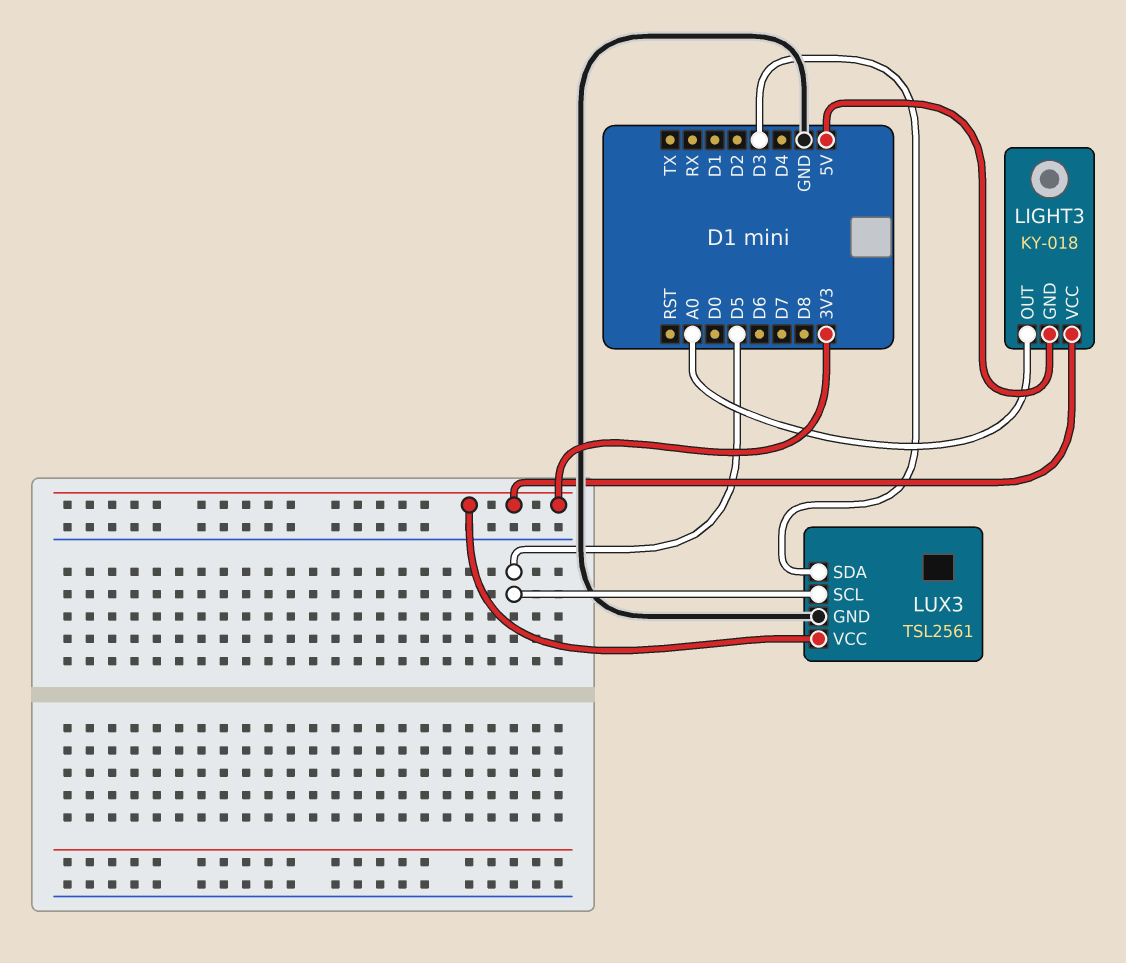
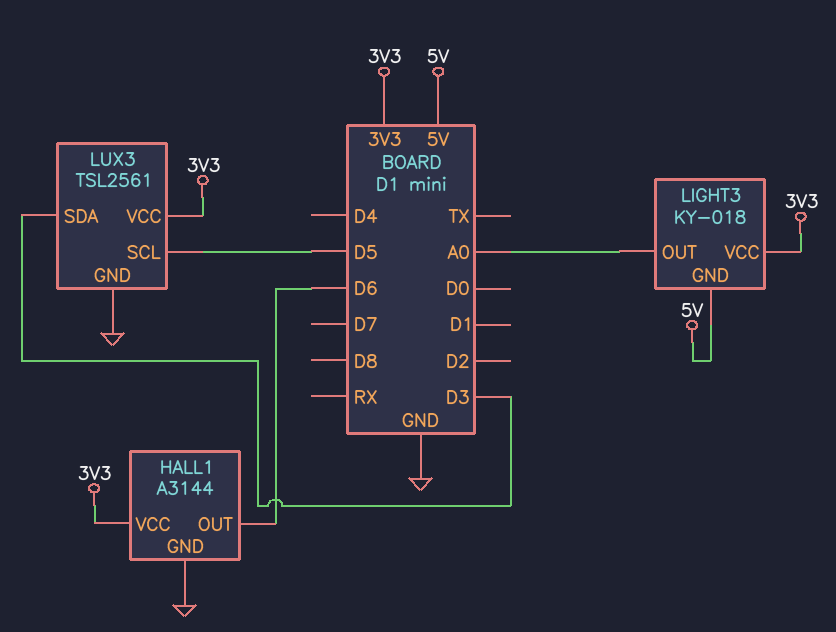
HALL1: none -> A3144
HALL1 pin GND: none -> GND
HALL1 pin OUT: none -> D6
HALL1 pin VCC: none -> 3V3

